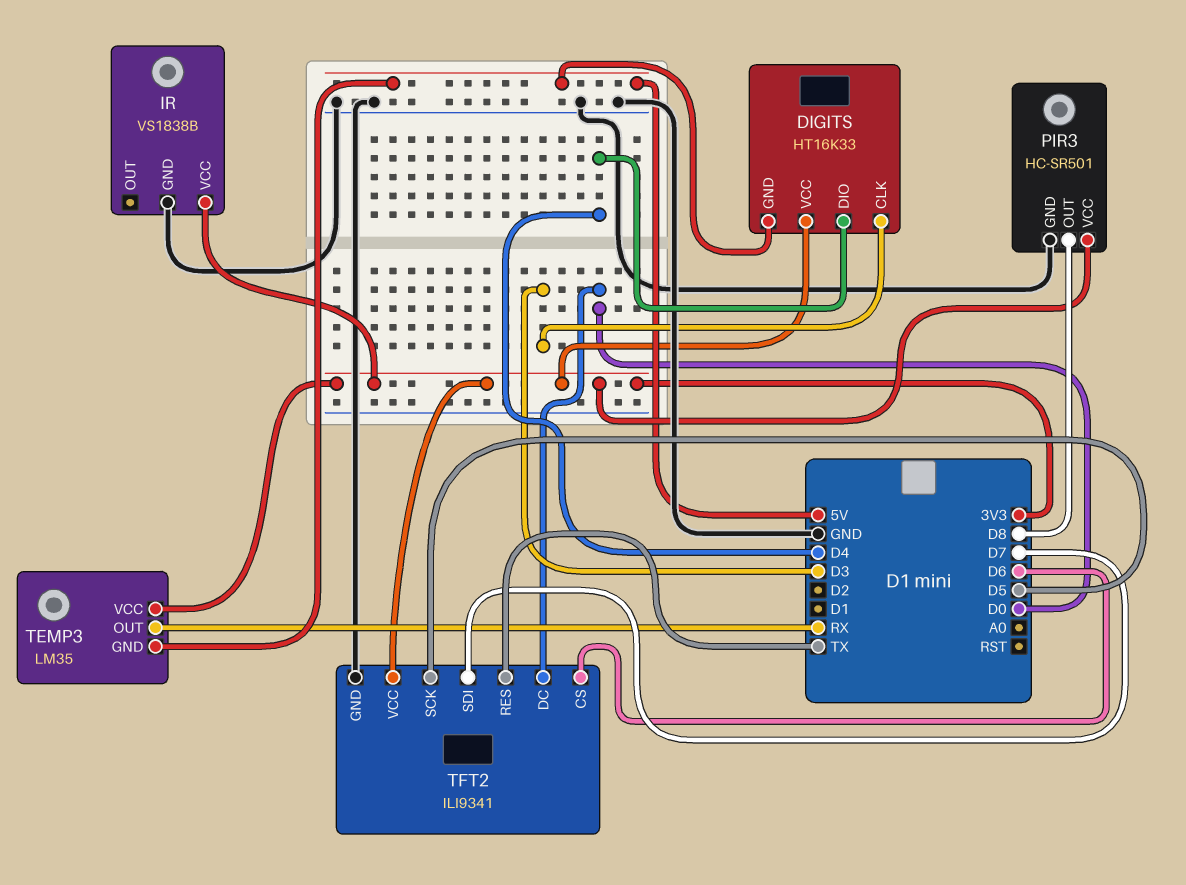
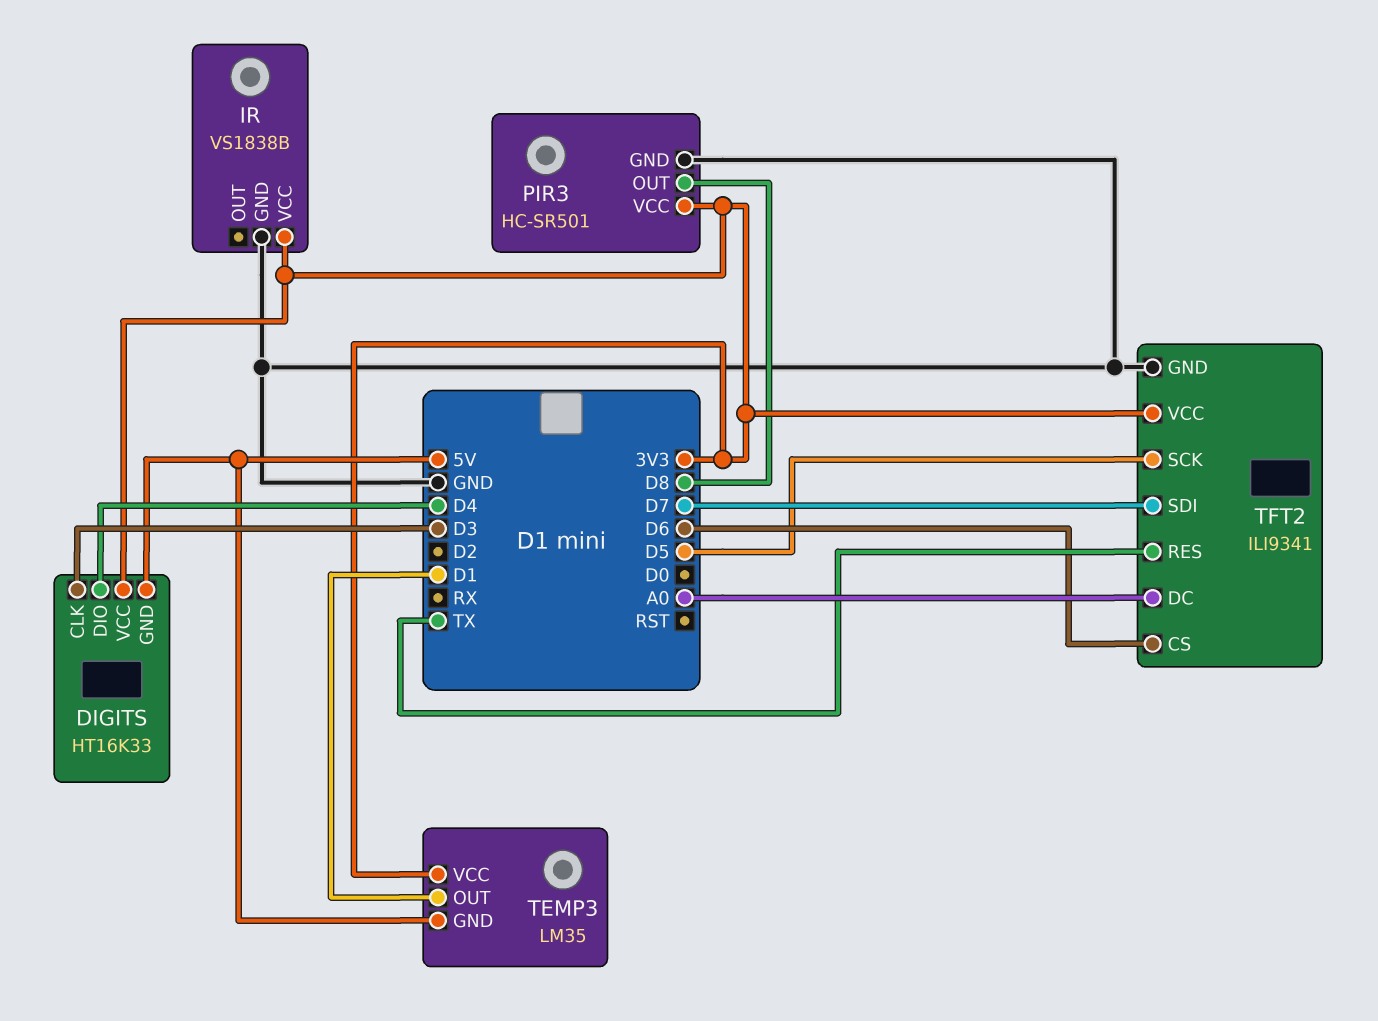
TEMP3 pin OUT: RX -> D1
TFT2 pin DC: D0 -> A0

